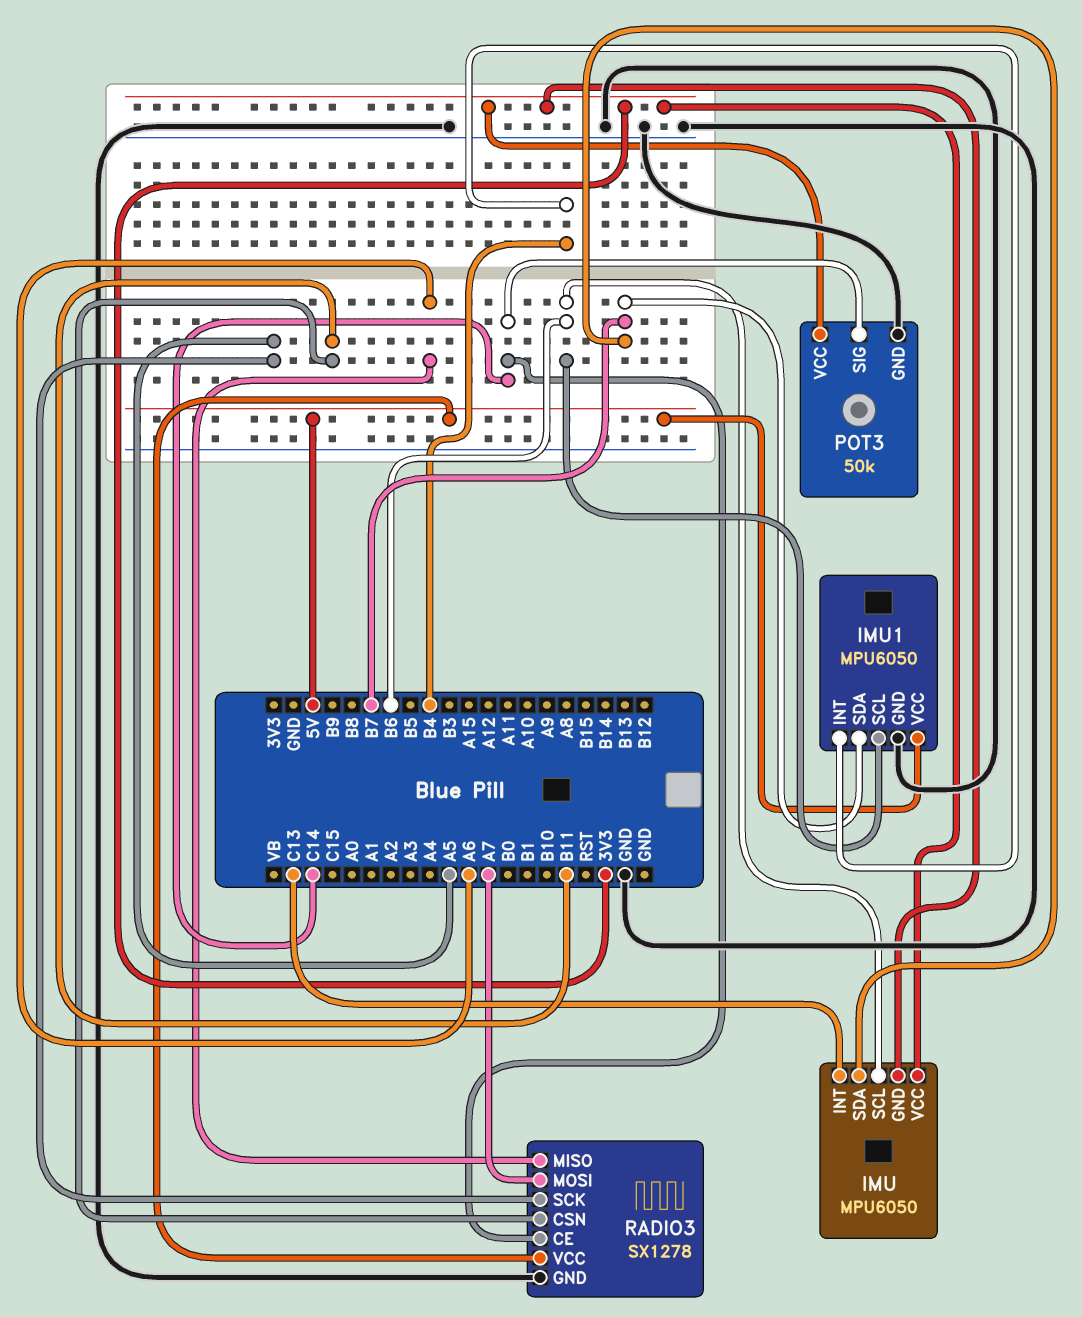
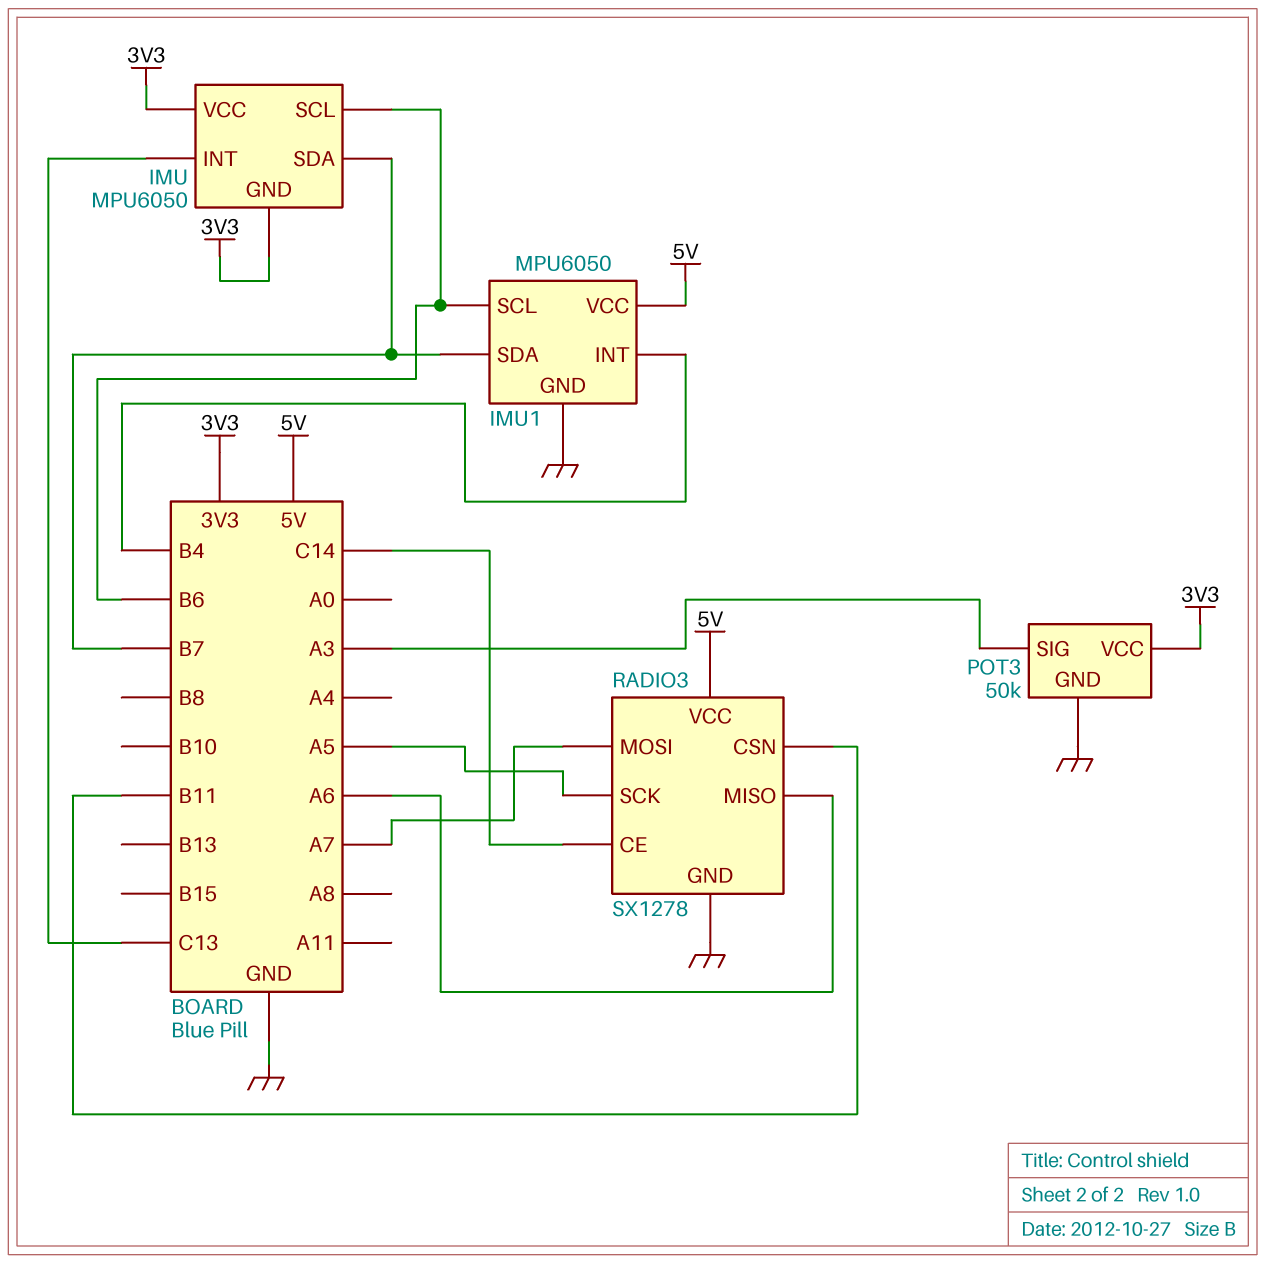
POT3 pin SIG: C14 -> A3

